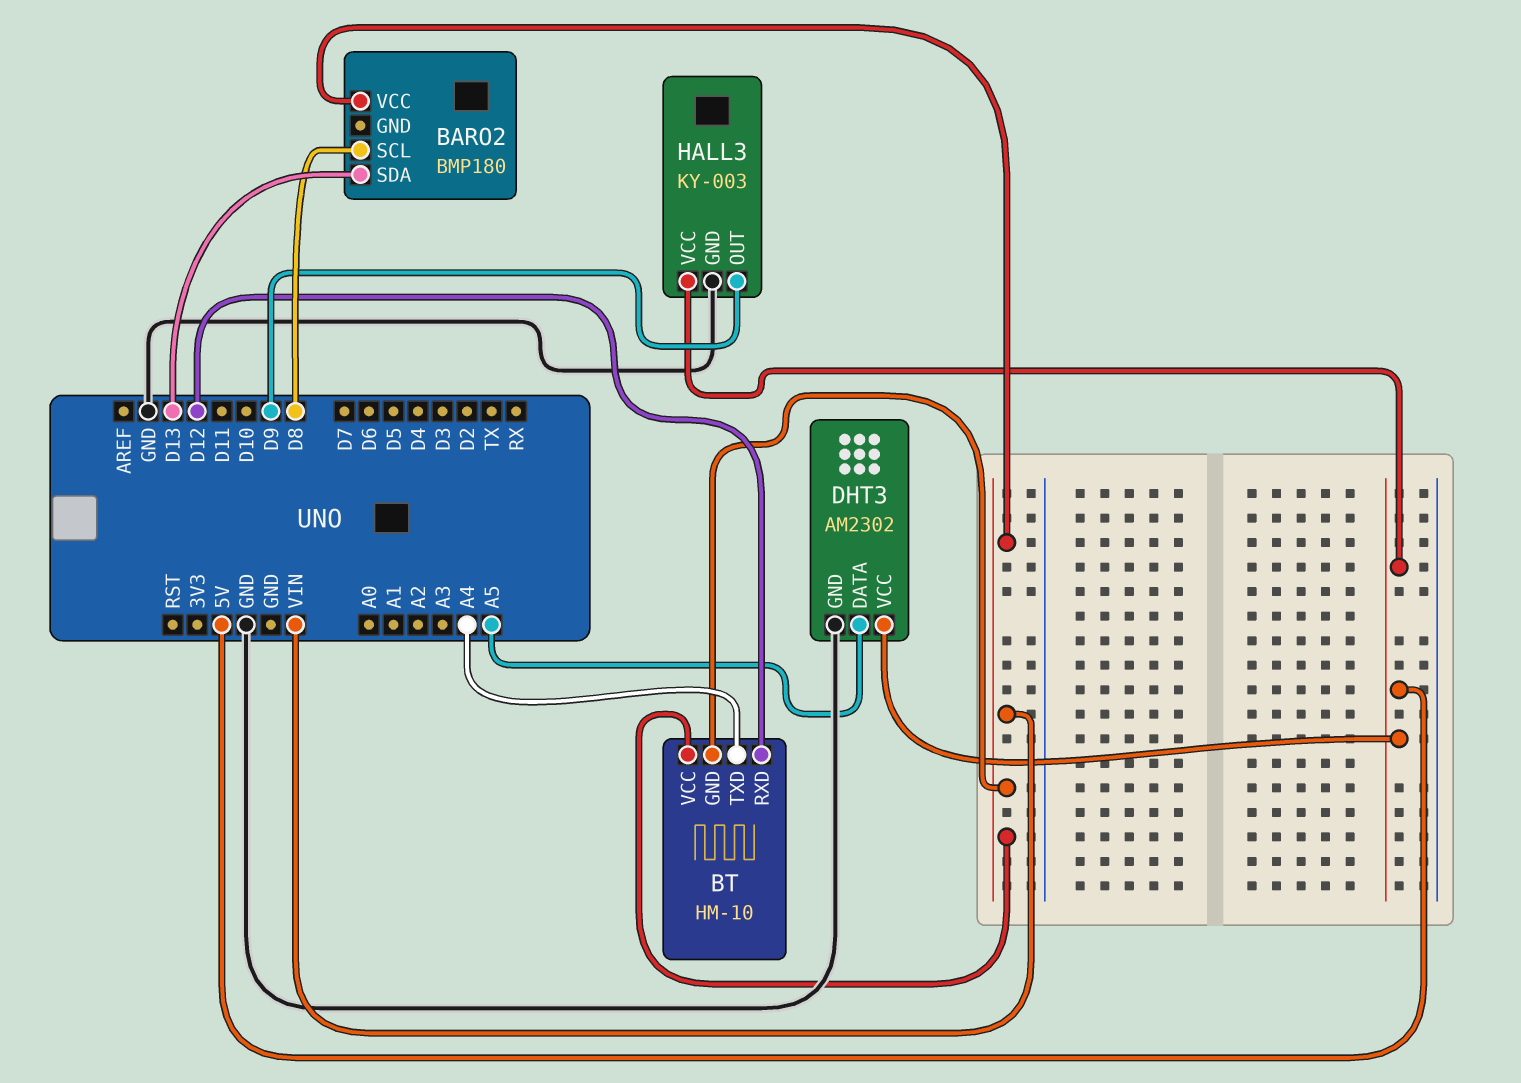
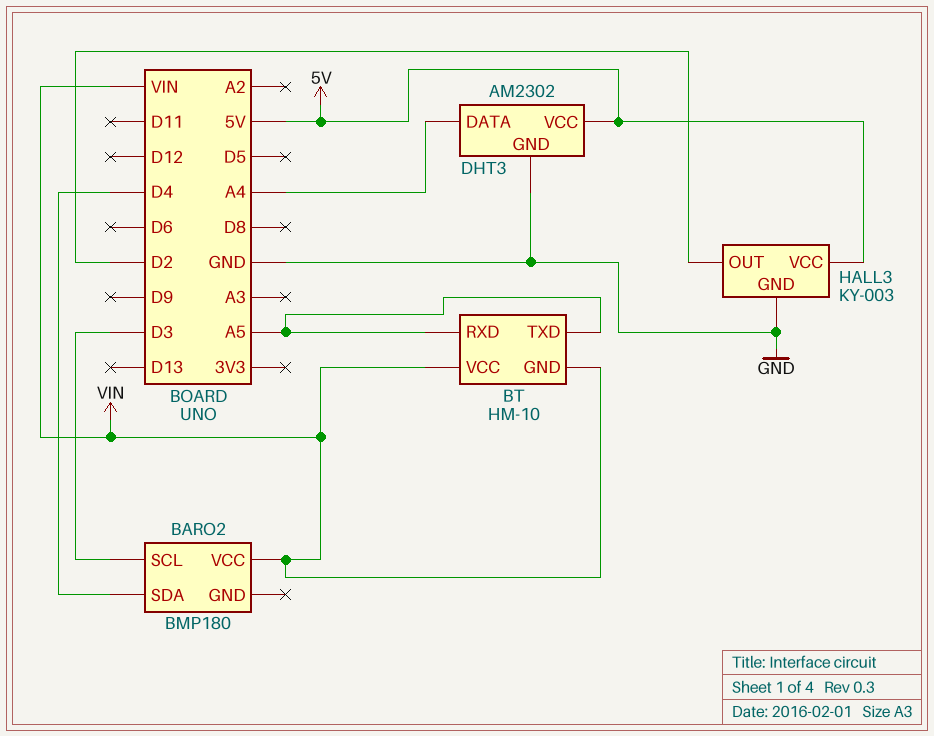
BARO2 pin SCL: D8 -> D3
BARO2 pin SDA: D13 -> D4
BT pin RXD: D12 -> A5
BT pin TXD: A4 -> A5
DHT3 pin DATA: A5 -> A4
HALL3 pin OUT: D9 -> D2

